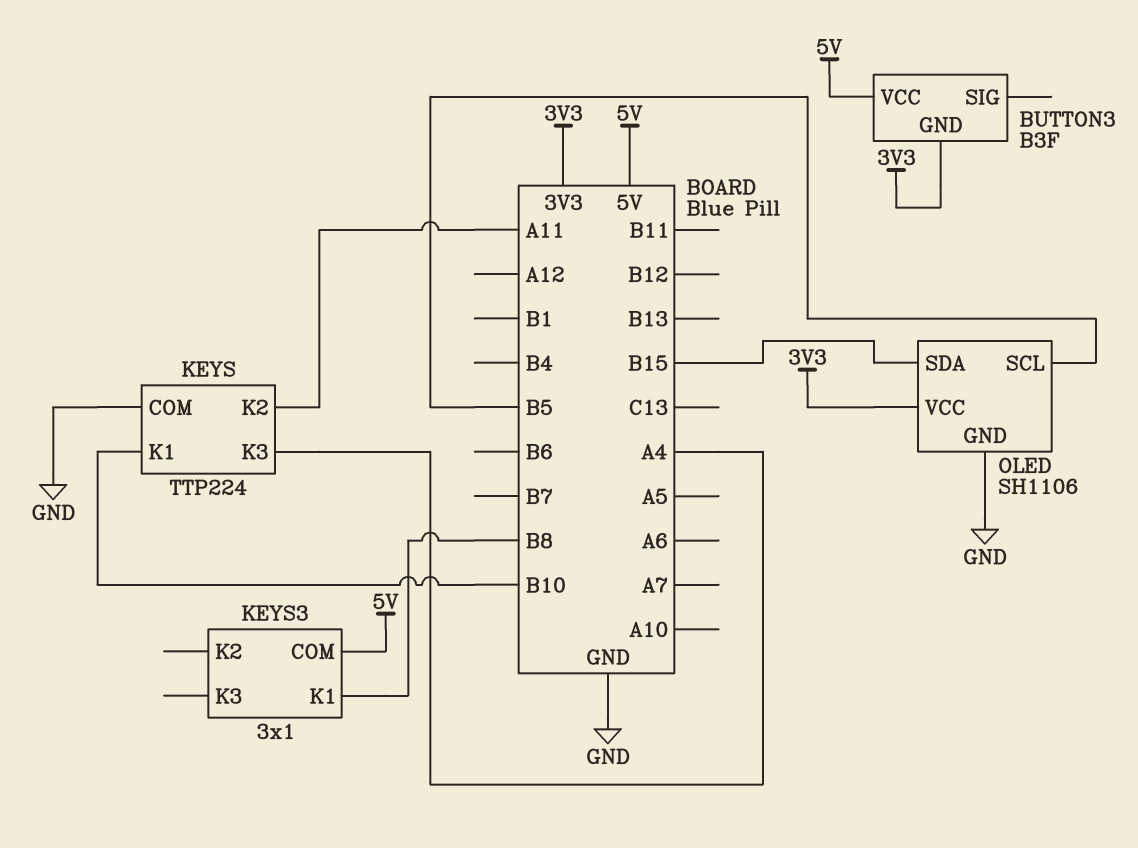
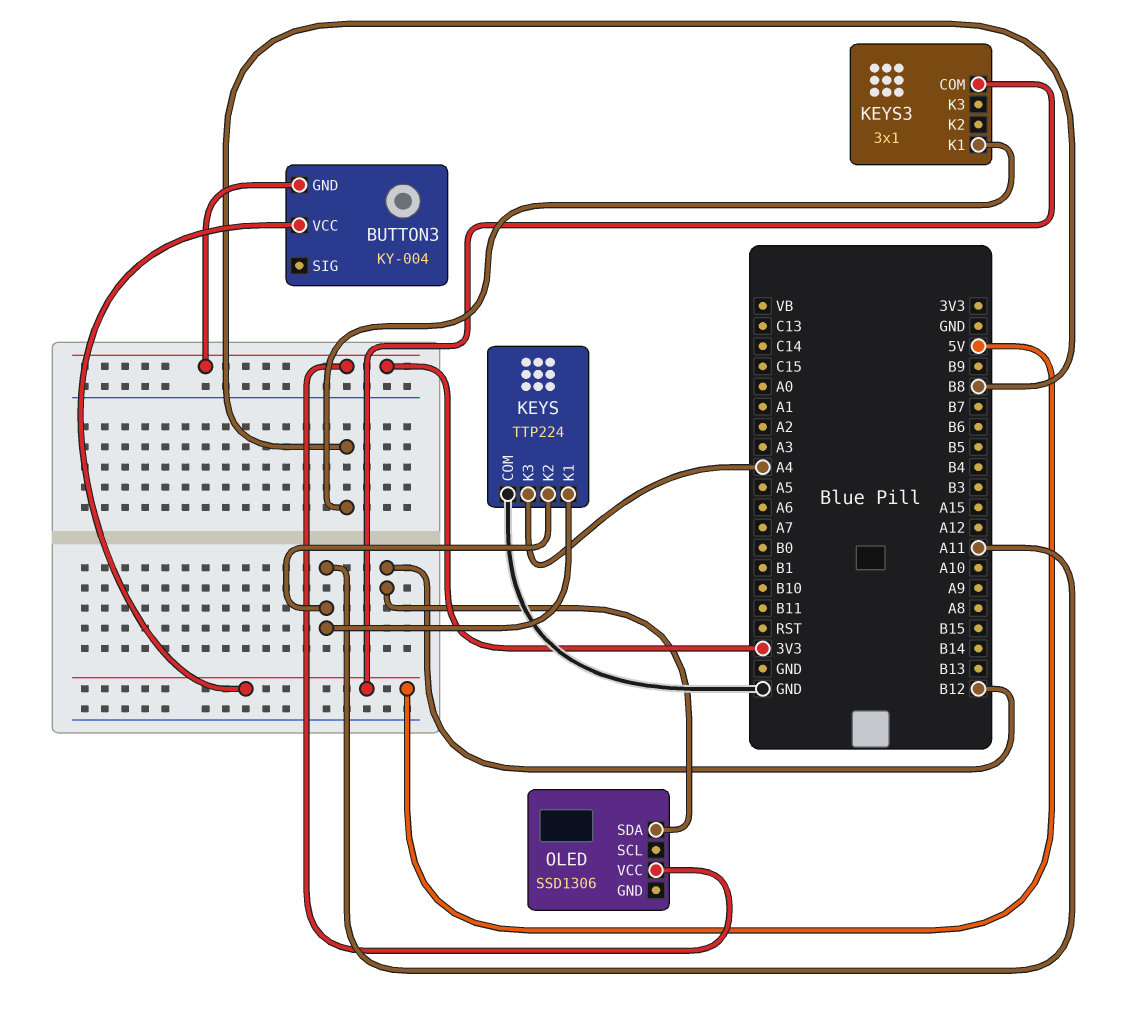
BUTTON3: B3F -> KY-004
KEYS pin K1: B10 -> A11
OLED: SH1106 -> SSD1306
OLED pin GND: GND -> none
OLED pin SCL: B5 -> none
OLED pin SDA: B15 -> B12

